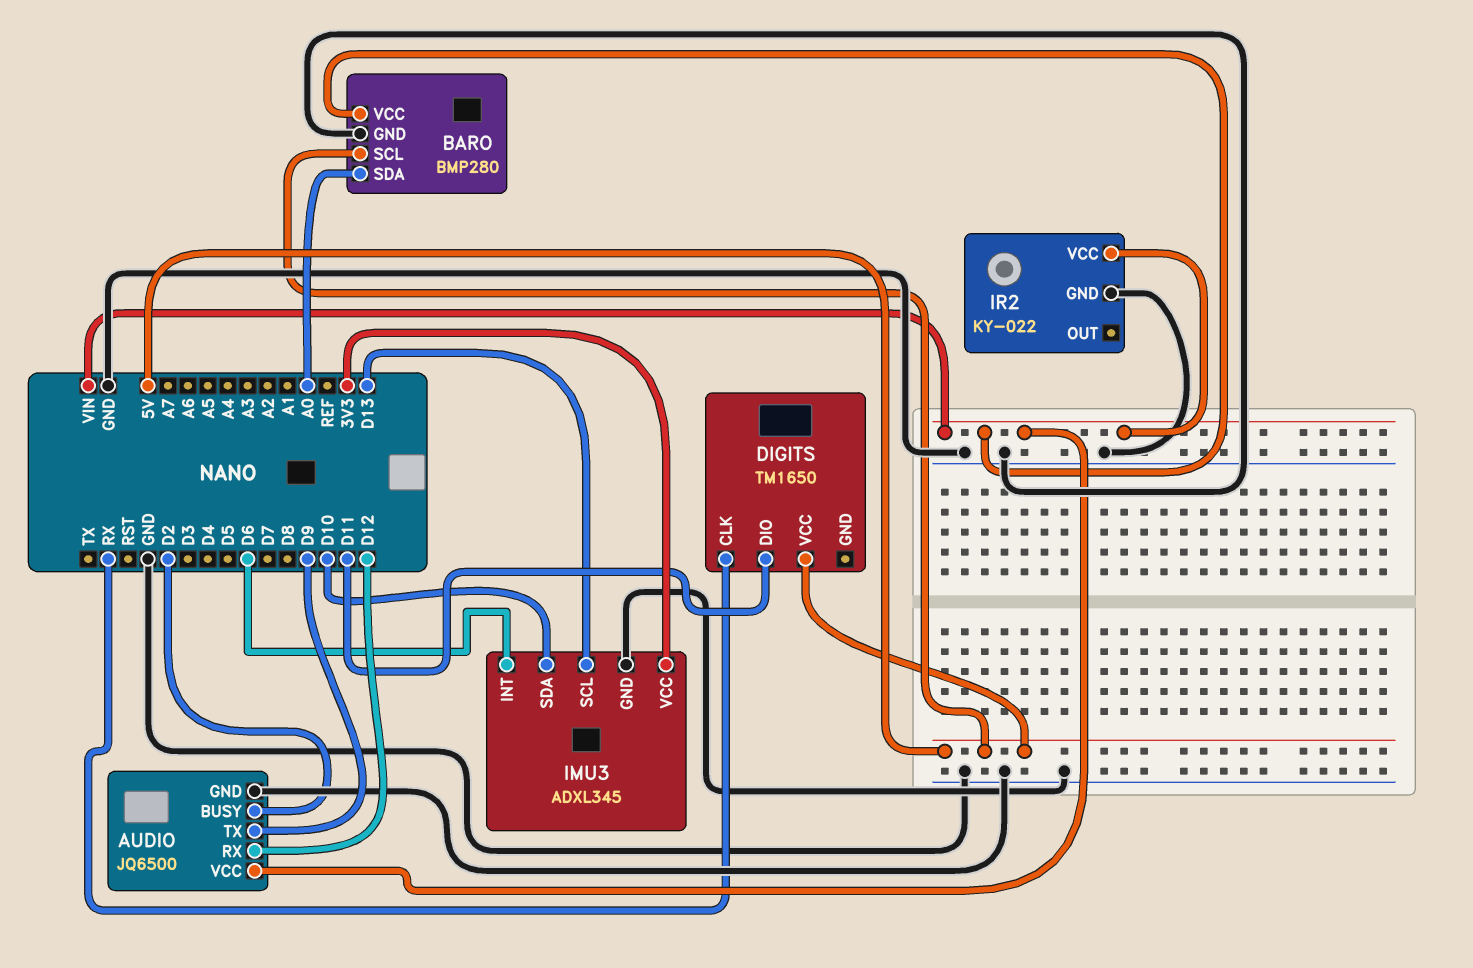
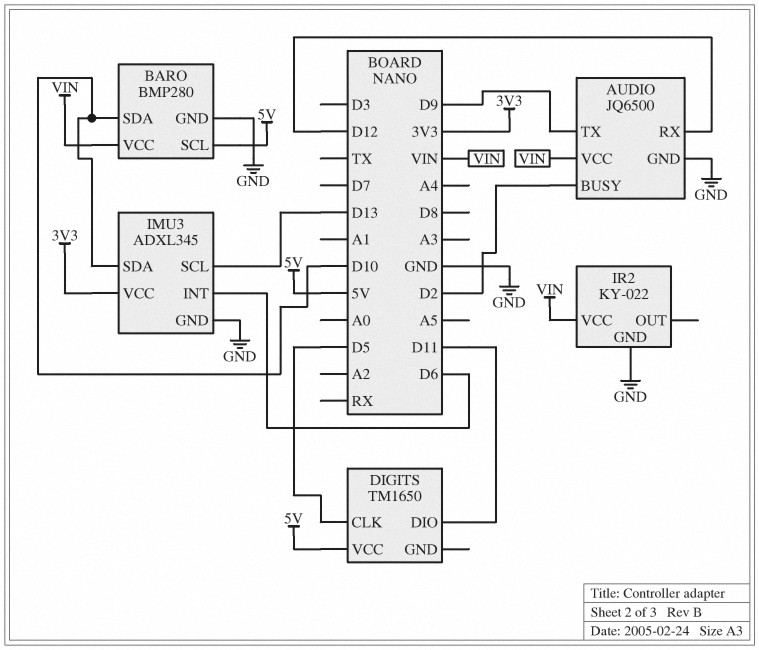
BARO pin SDA: A0 -> D10
DIGITS pin CLK: RX -> D5

